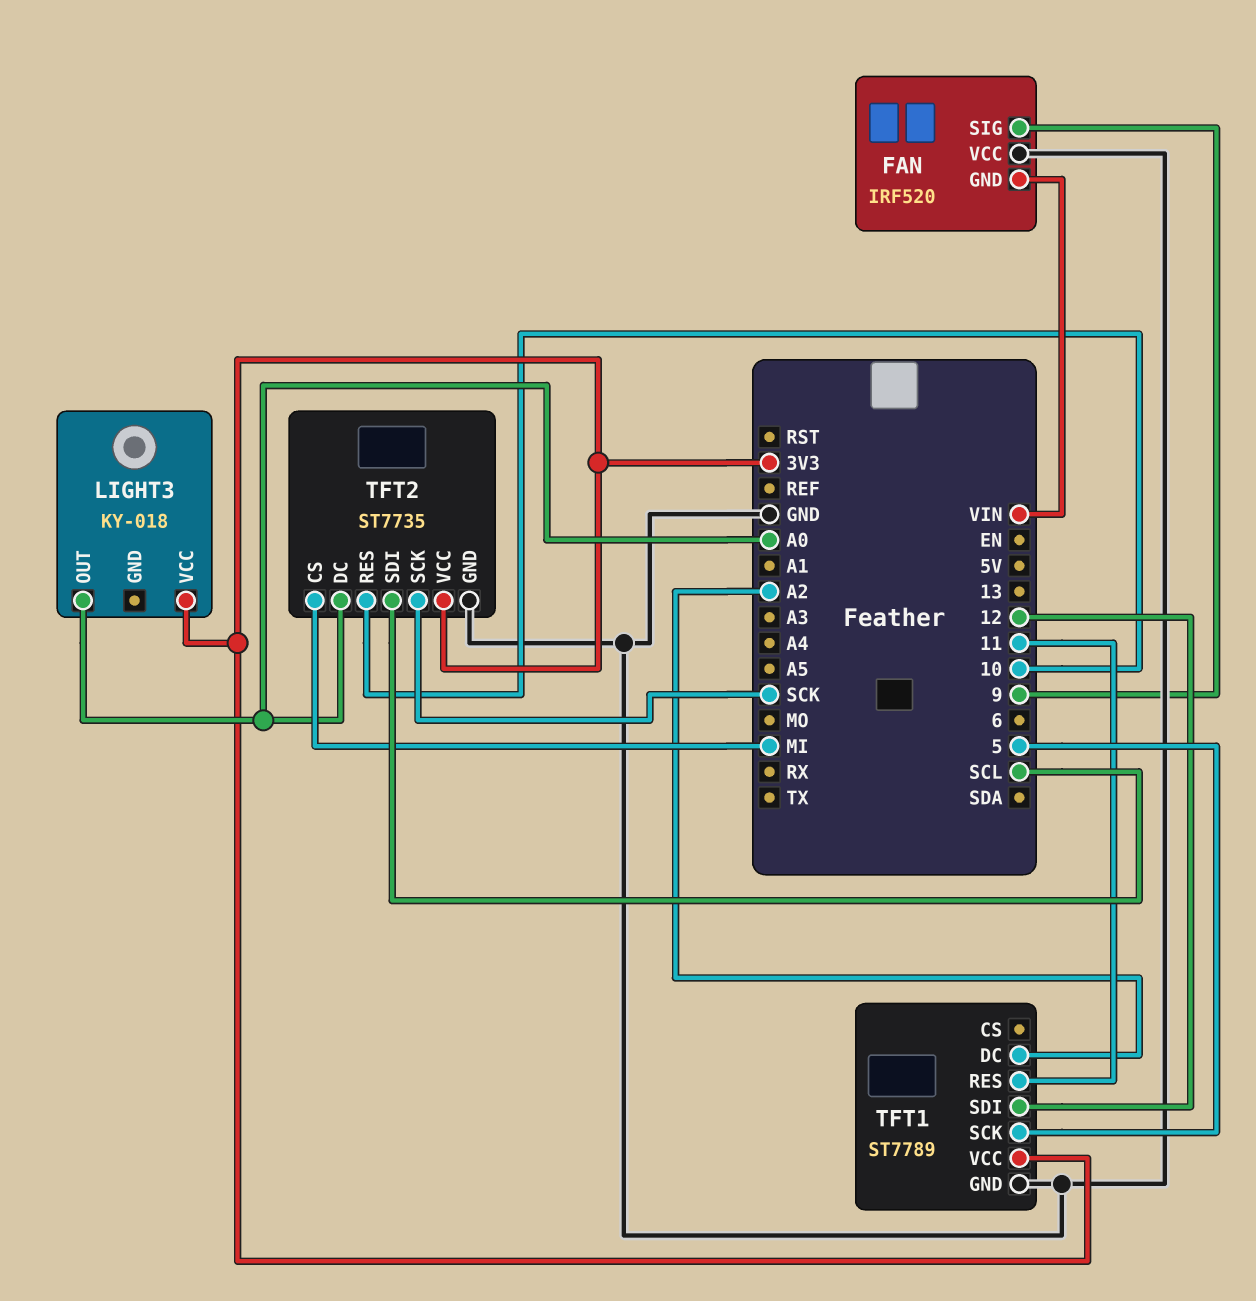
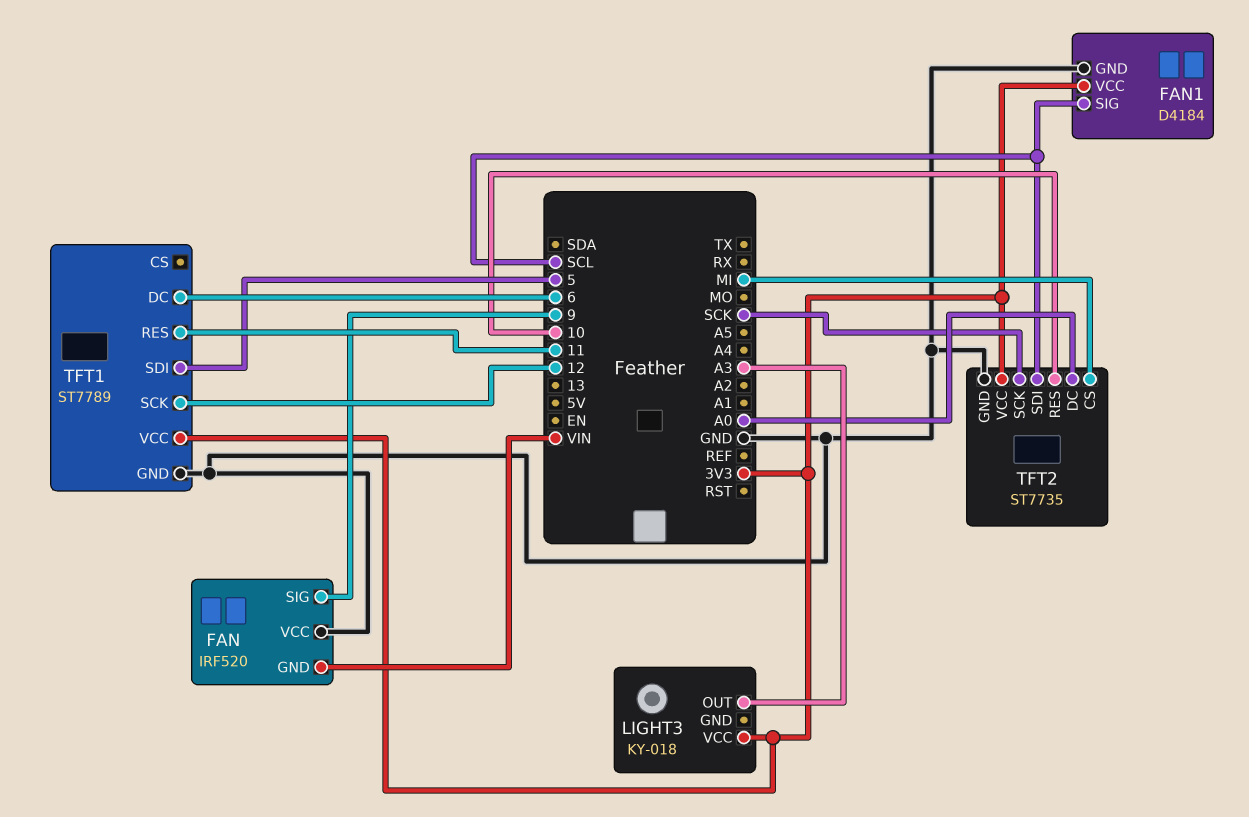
FAN1: none -> D4184
FAN1 pin GND: none -> GND
FAN1 pin SIG: none -> SCL
FAN1 pin VCC: none -> 3V3
LIGHT3 pin OUT: A0 -> A3
TFT1 pin DC: A2 -> 6
TFT1 pin SCK: 5 -> 12
TFT1 pin SDI: 12 -> 5

